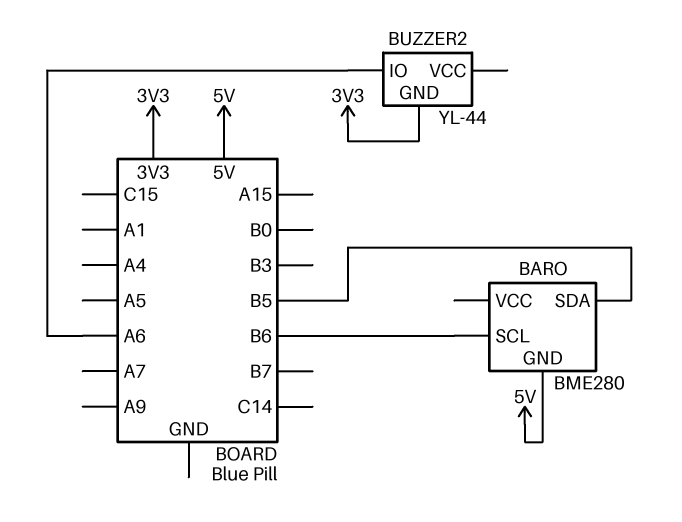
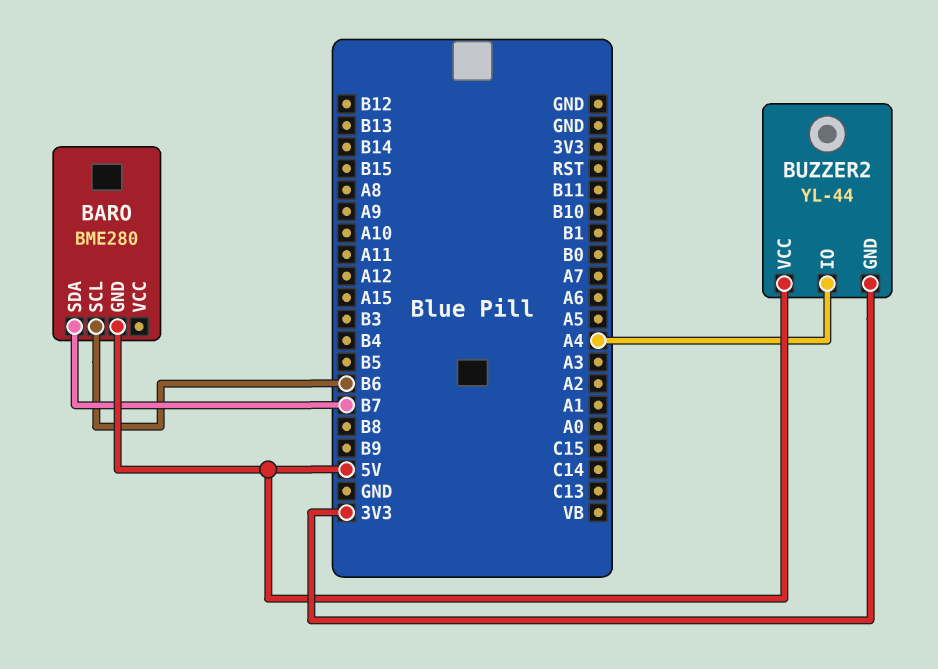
BARO pin SDA: B5 -> B7
BUZZER2 pin IO: A6 -> A4
BUZZER2 pin VCC: none -> 5V

